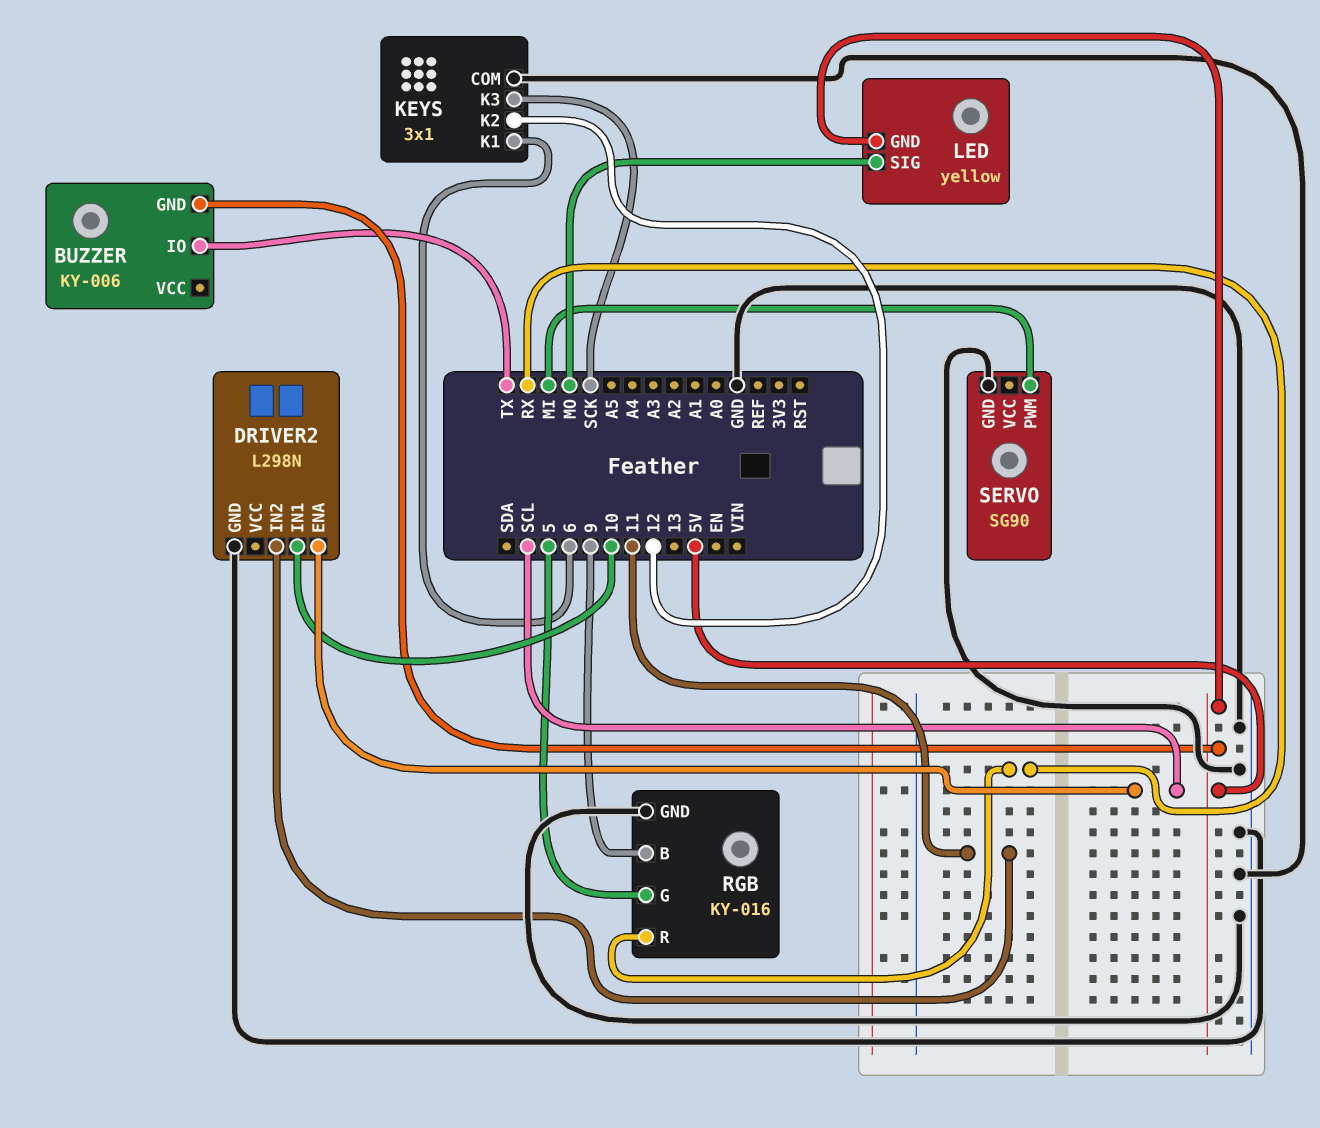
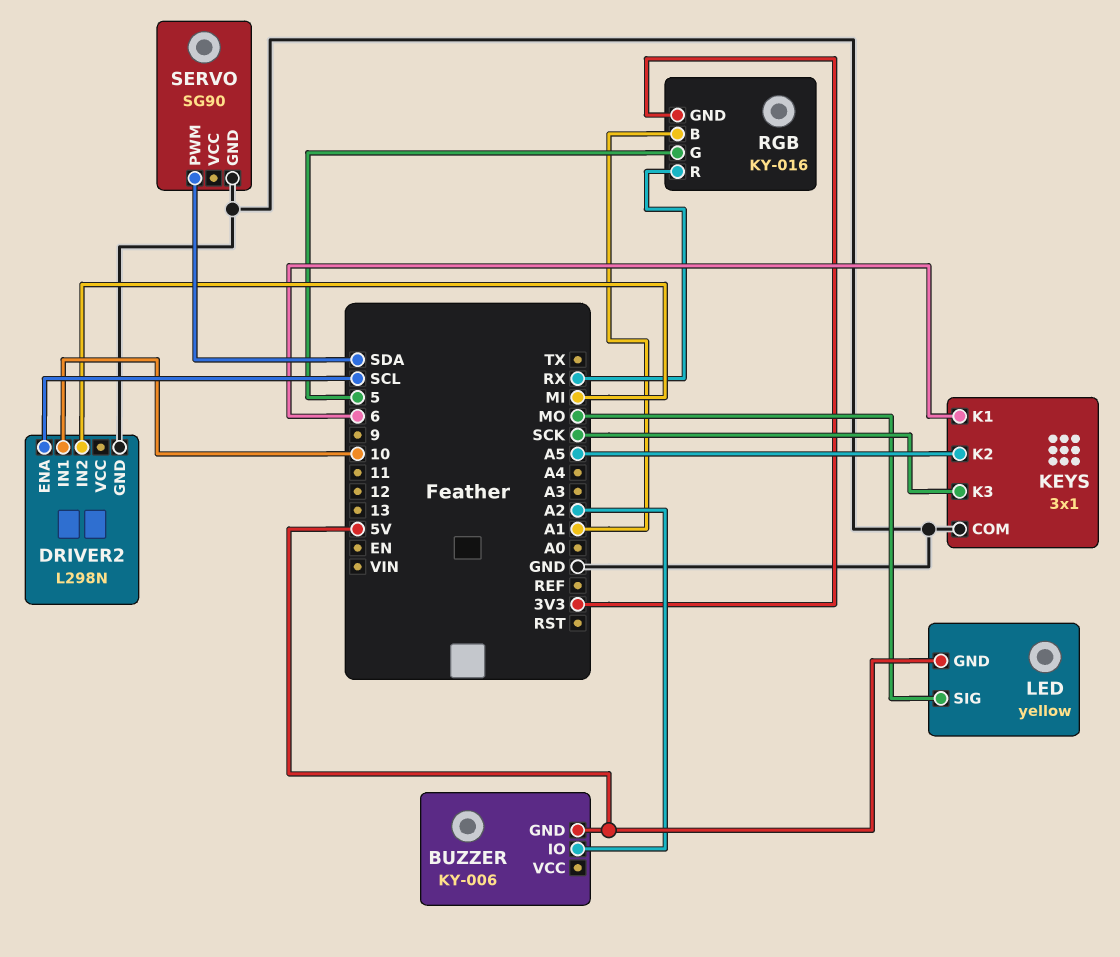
BUZZER pin IO: TX -> A2
DRIVER2 pin IN2: 11 -> MI
KEYS pin K2: 12 -> A5
RGB pin B: 9 -> A1
RGB pin GND: GND -> 3V3
SERVO pin PWM: MI -> SDA

